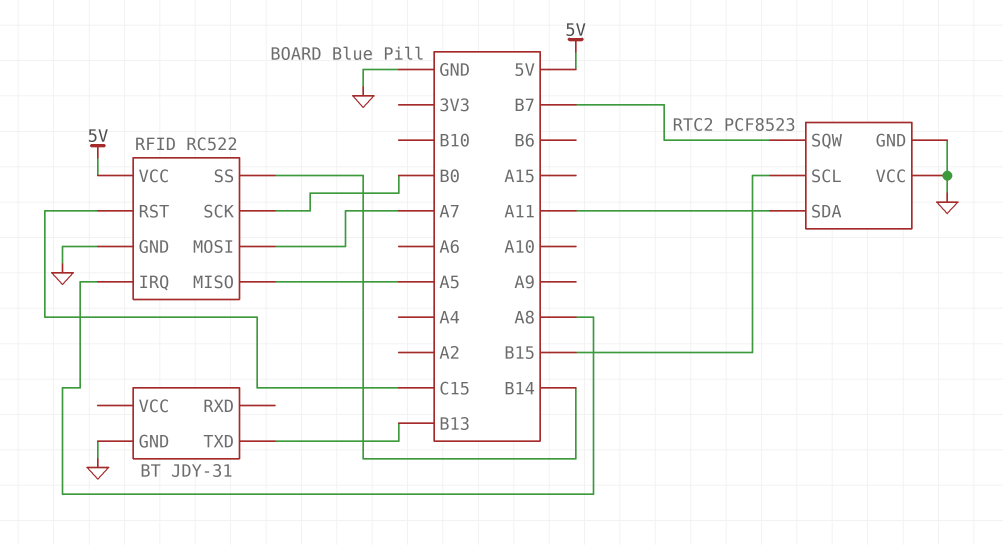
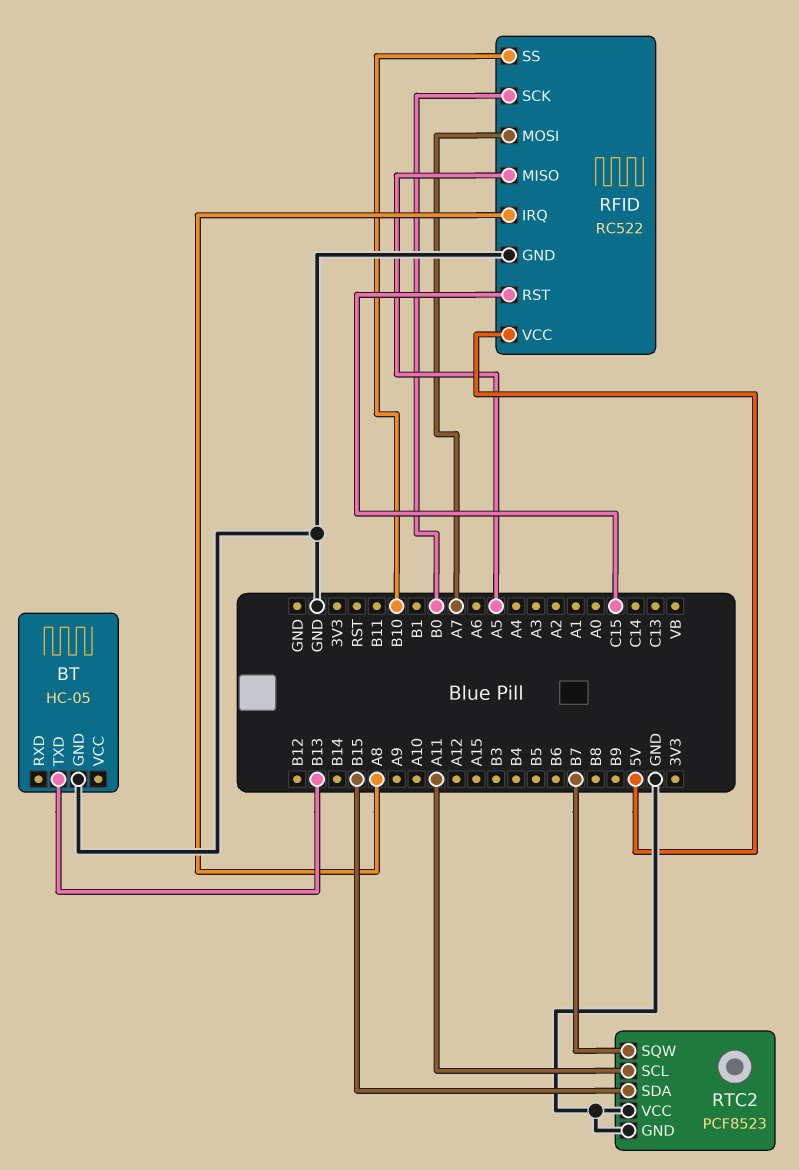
BT: JDY-31 -> HC-05
RFID pin SS: B14 -> B10
RTC2 pin SCL: B15 -> A11
RTC2 pin SDA: A11 -> B15

